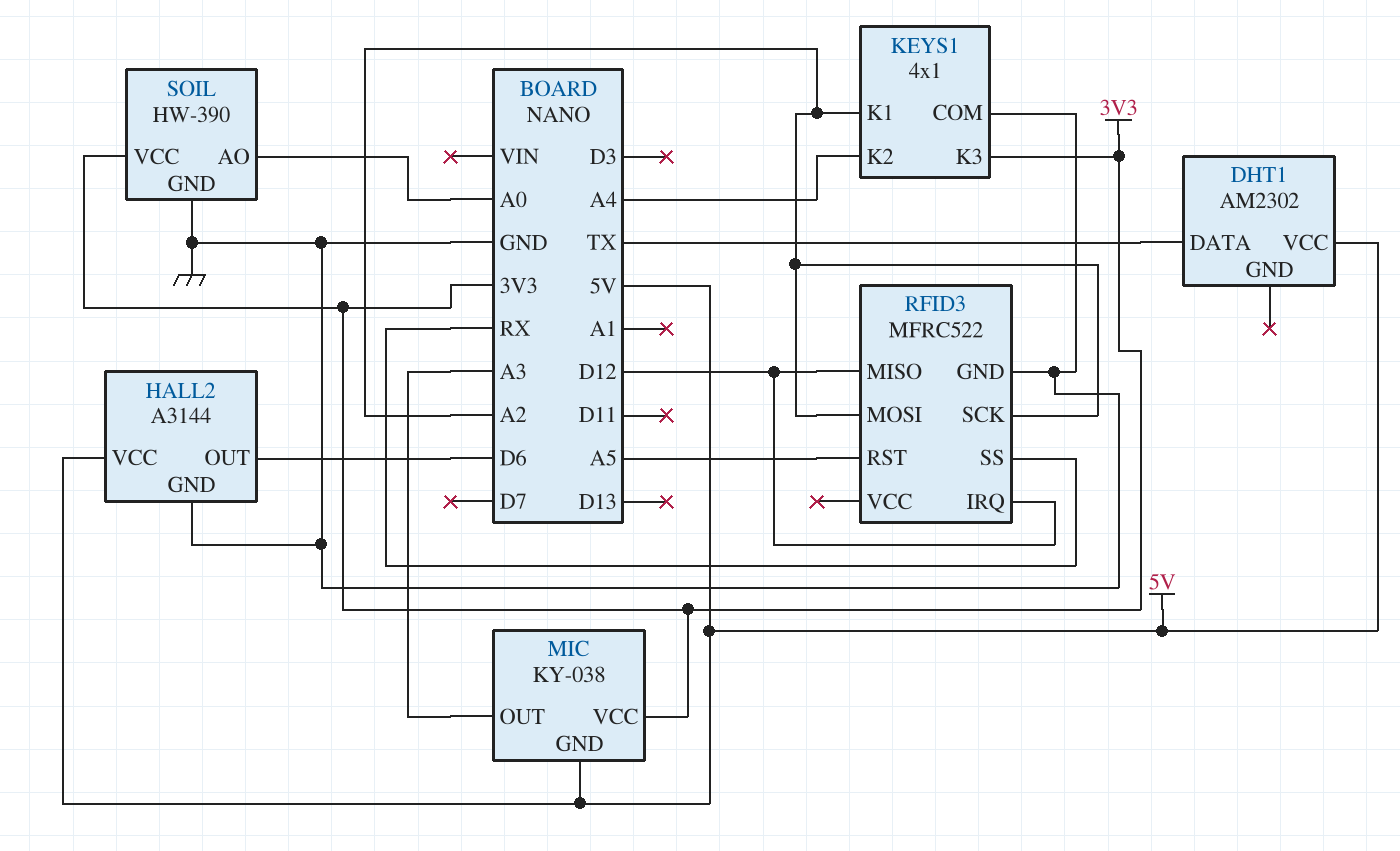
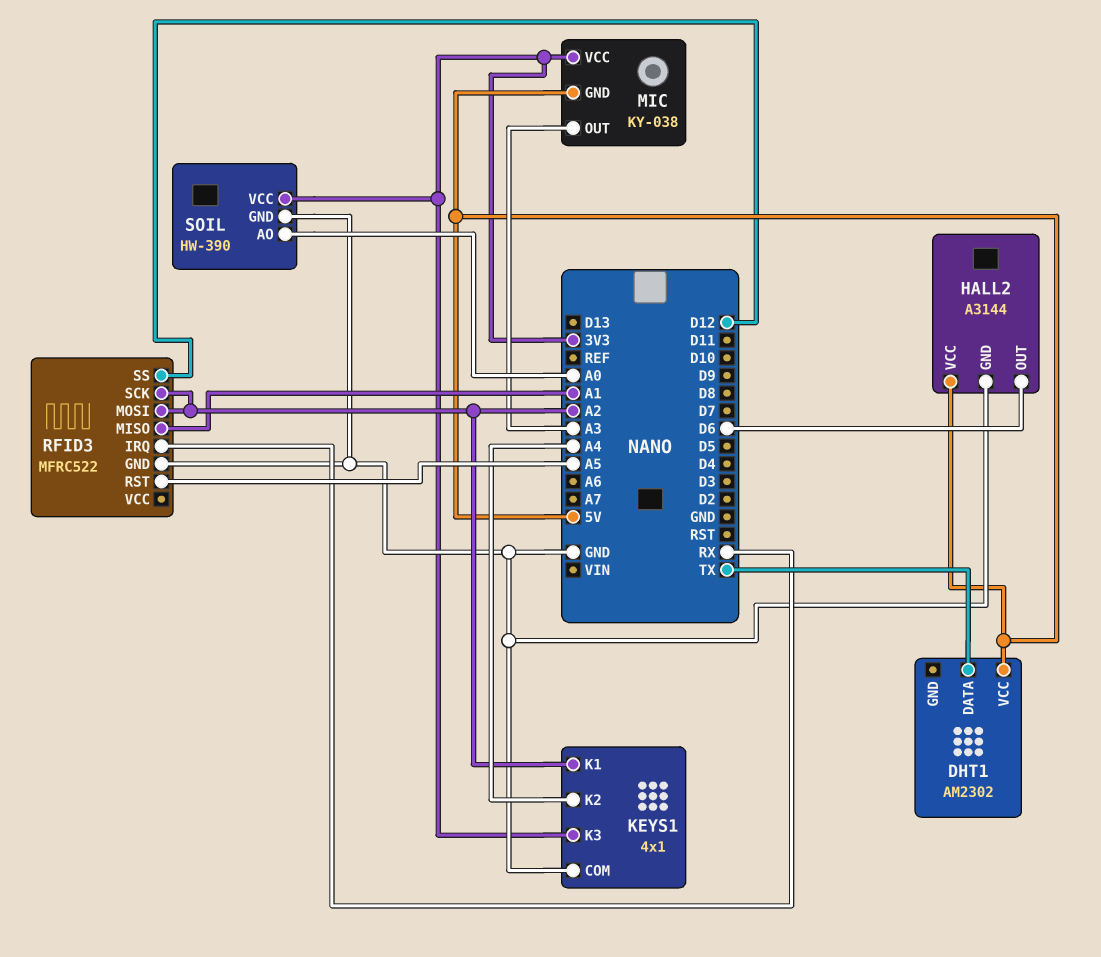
RFID3 pin IRQ: D12 -> RX
RFID3 pin MISO: D12 -> A1
RFID3 pin SS: RX -> D12

